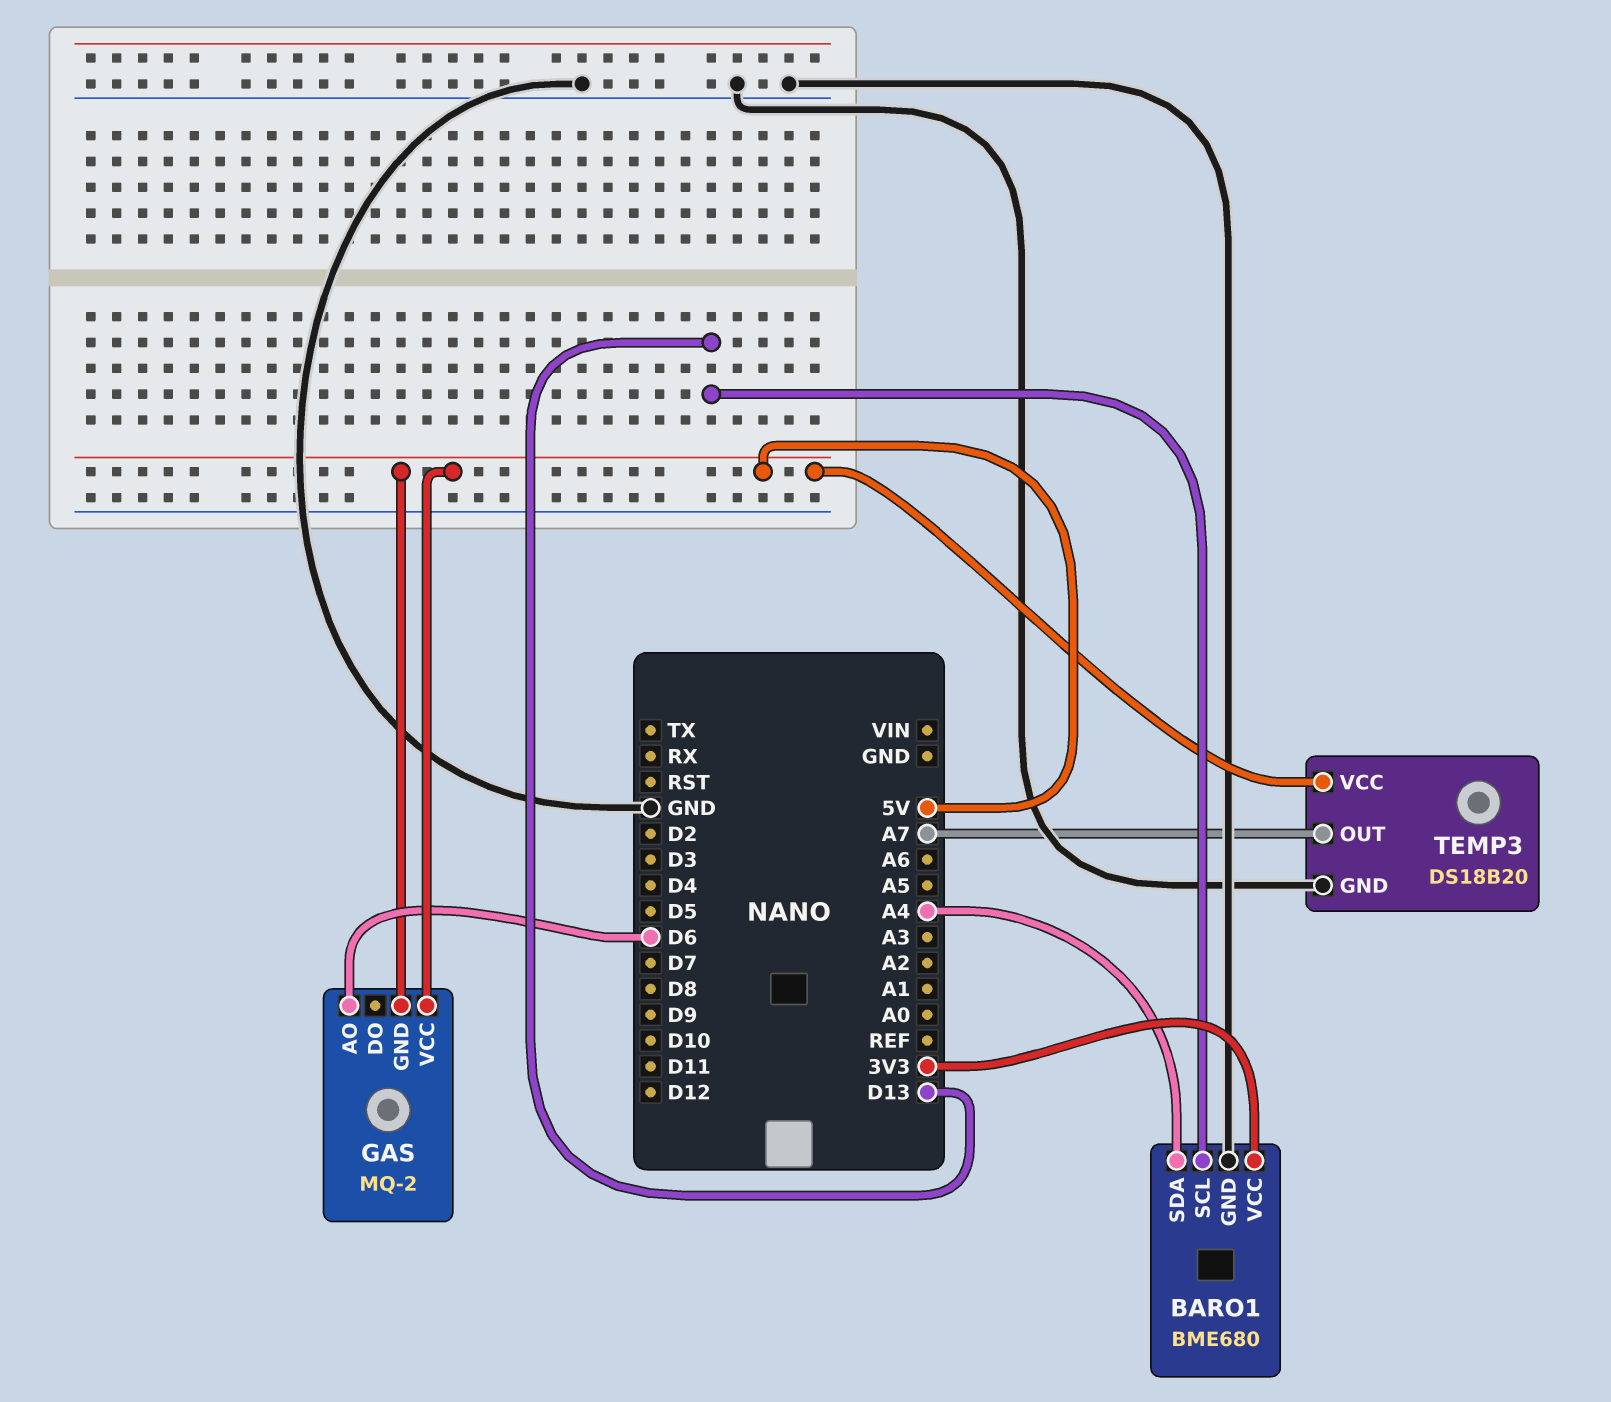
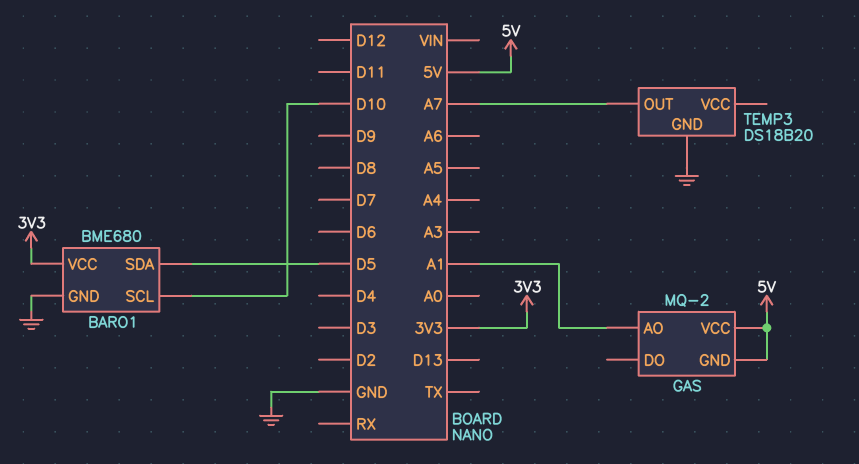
BARO1 pin SCL: D13 -> D10
BARO1 pin SDA: A4 -> D5
GAS pin AO: D6 -> A1
TEMP3 pin VCC: 5V -> none

